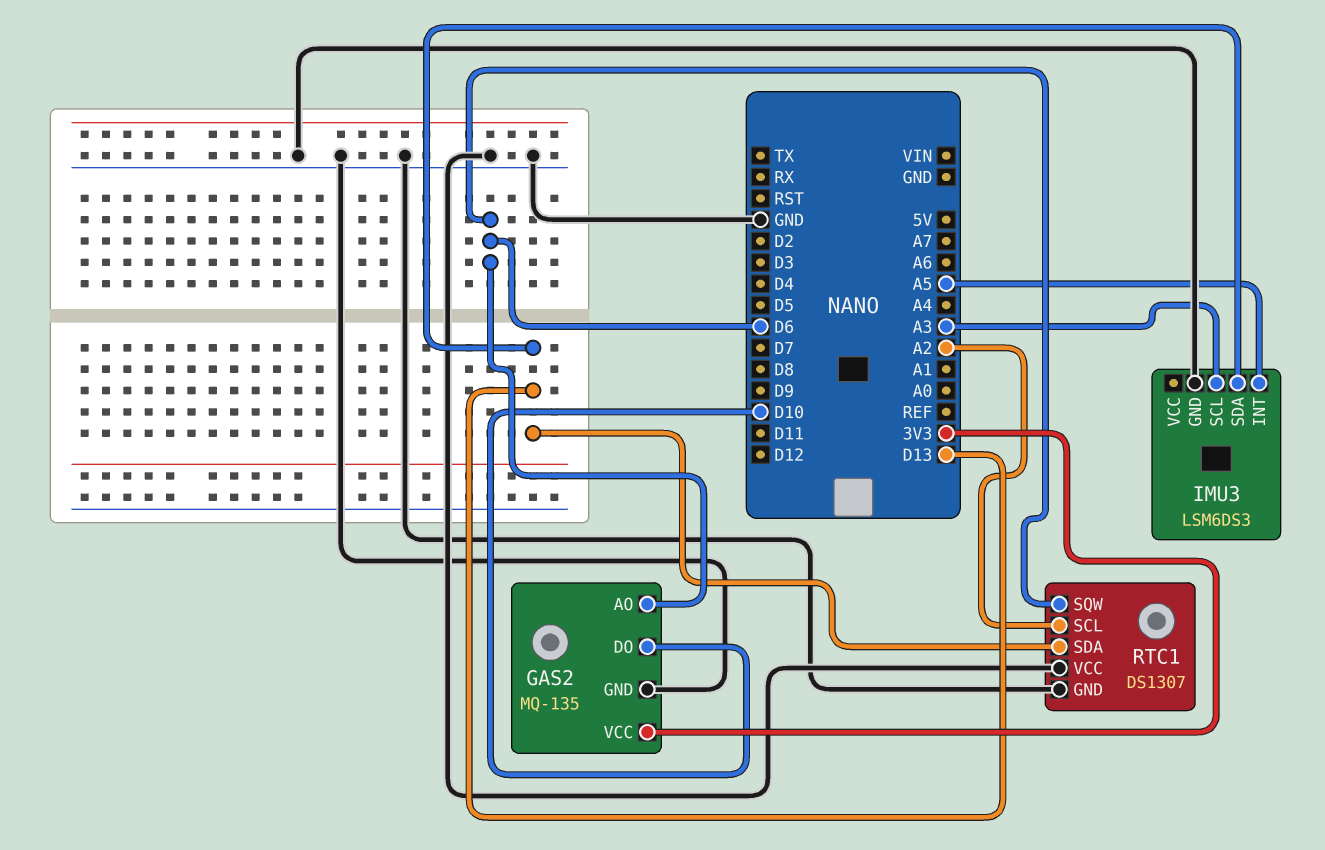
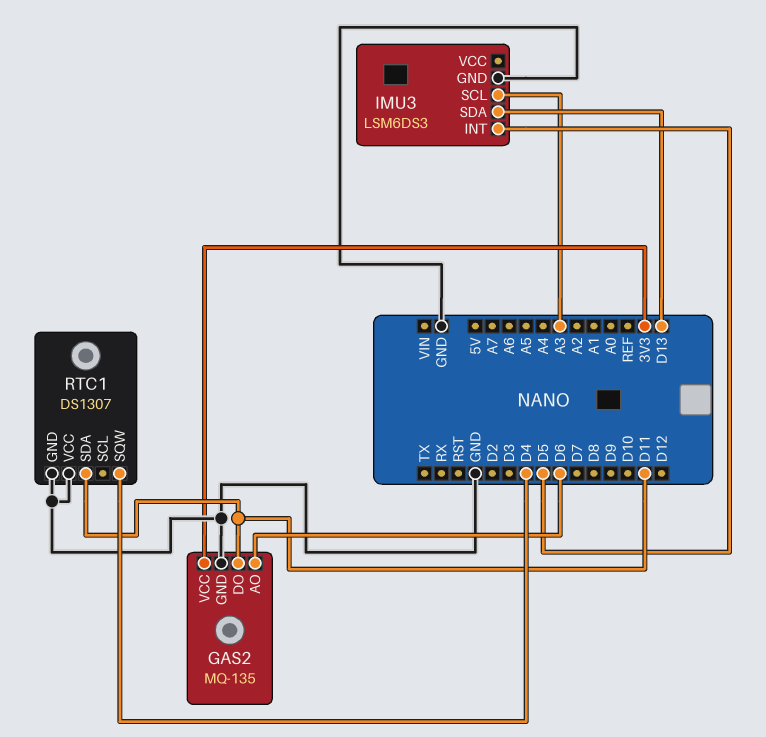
GAS2 pin DO: D10 -> D11
IMU3 pin INT: A5 -> D5
RTC1 pin SCL: A2 -> none
RTC1 pin SDA: D13 -> D11
RTC1 pin SQW: D6 -> D4

